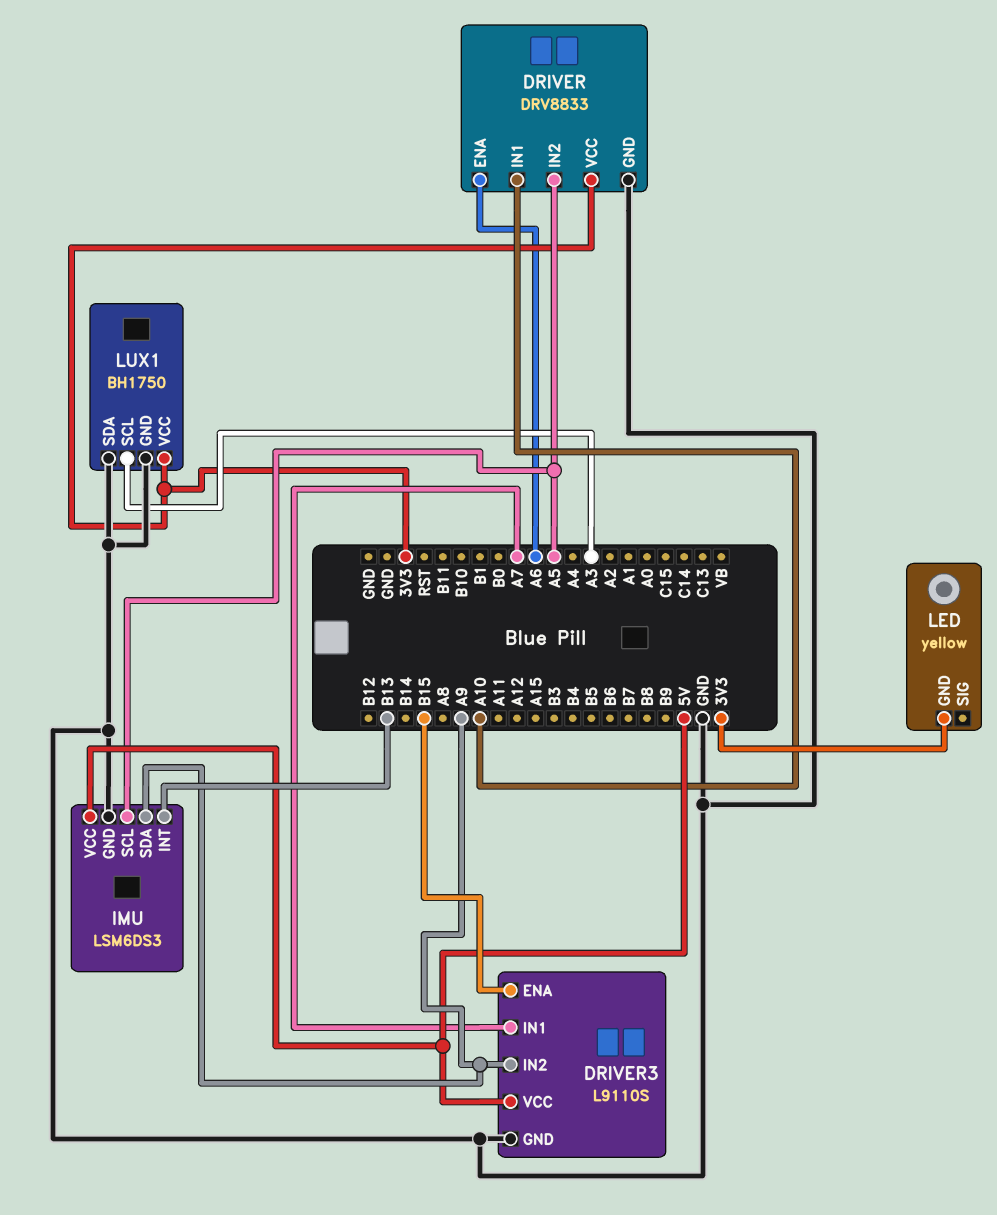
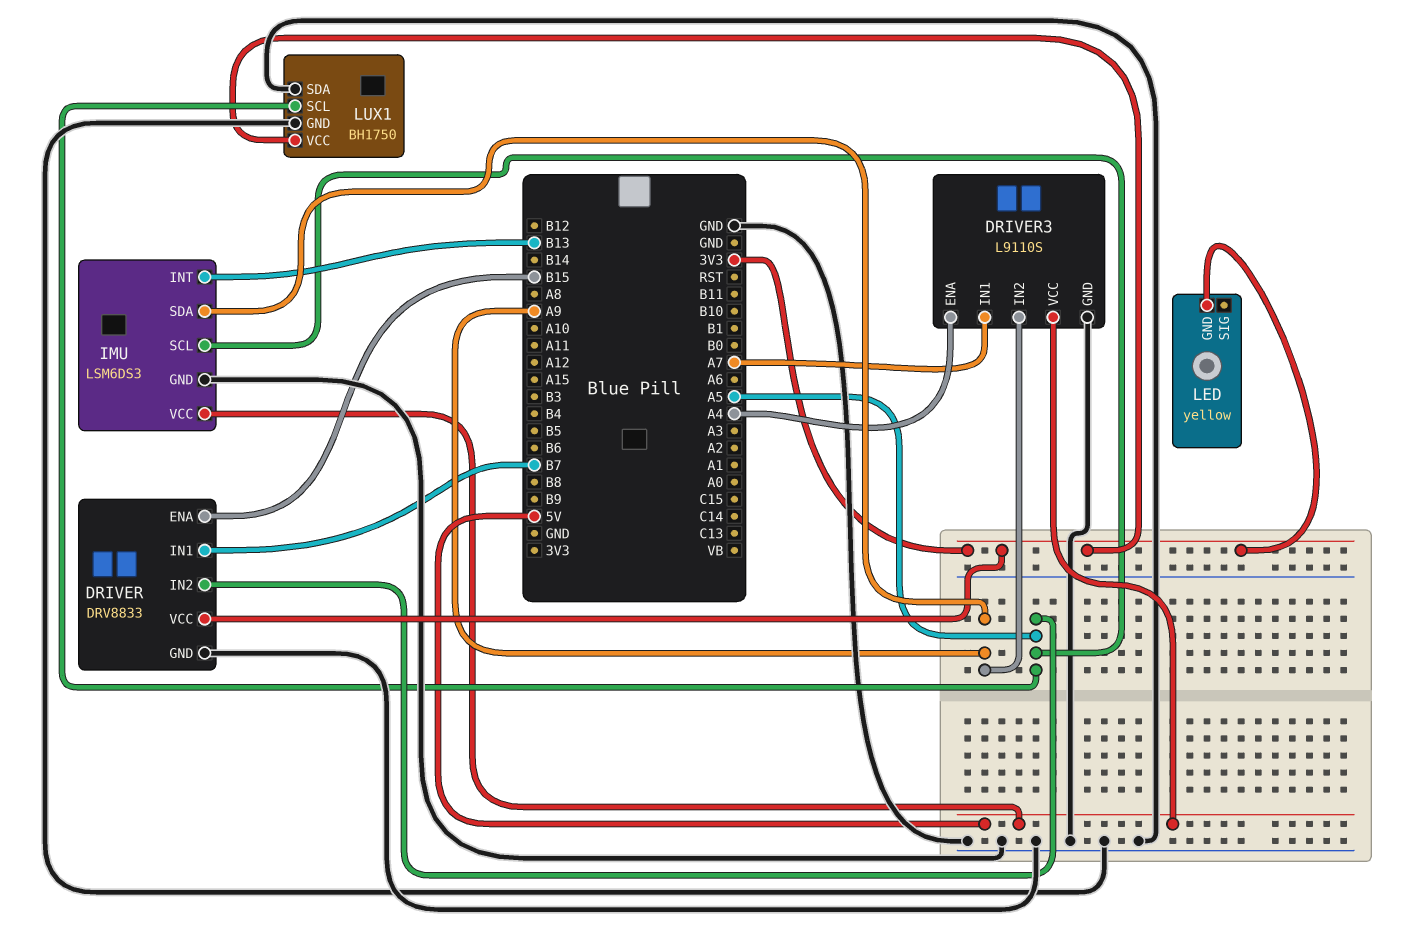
DRIVER pin ENA: A6 -> B15
DRIVER pin IN1: A10 -> B7
DRIVER3 pin ENA: B15 -> A4
LUX1 pin SCL: A3 -> A5

